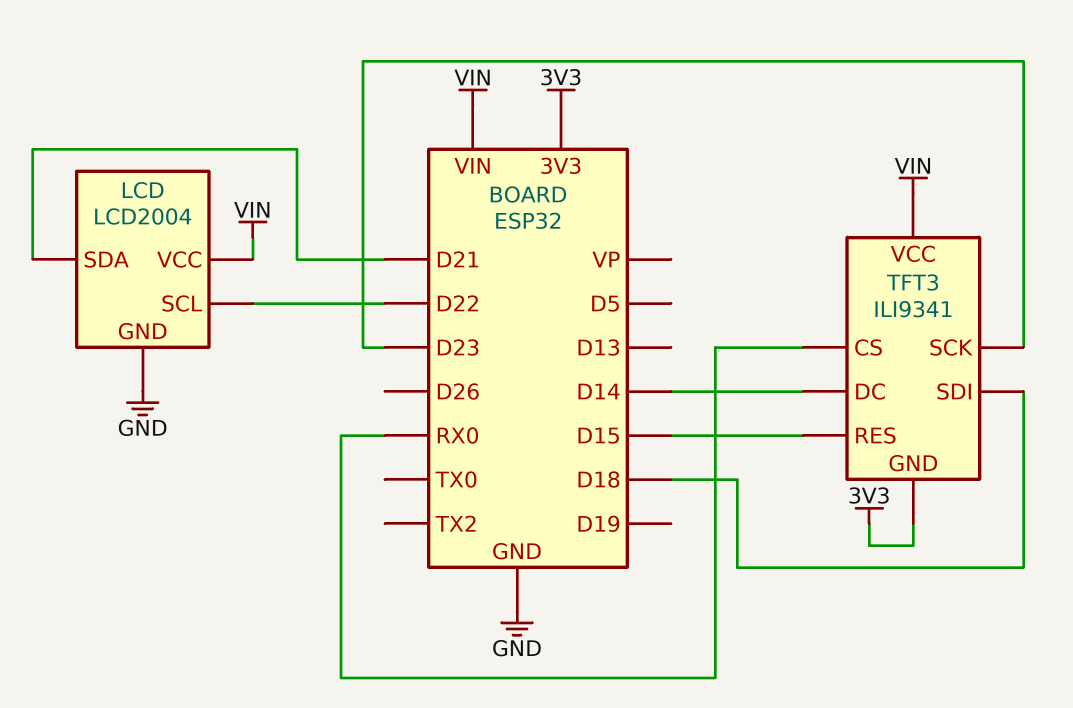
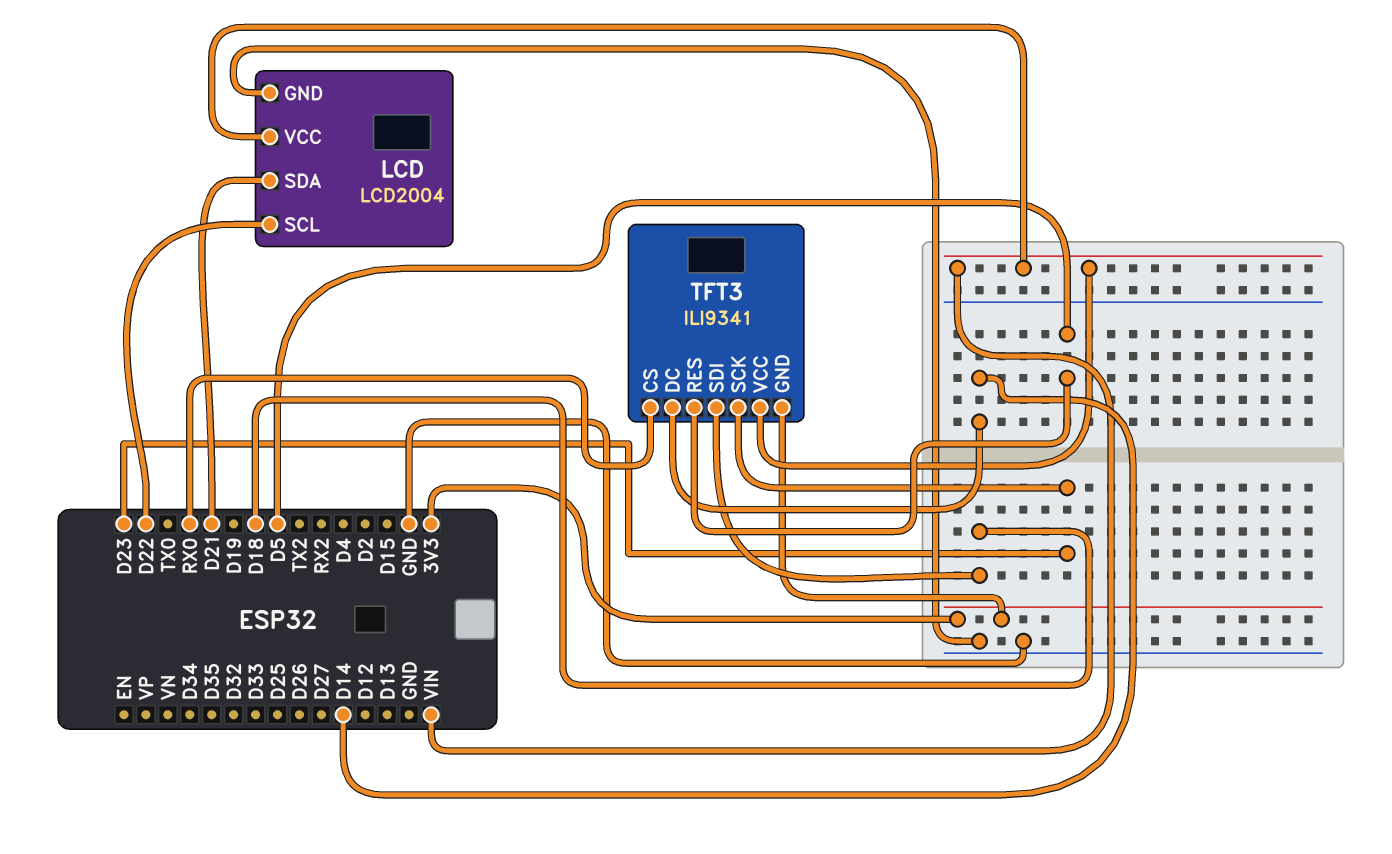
TFT3 pin RES: D15 -> D5

